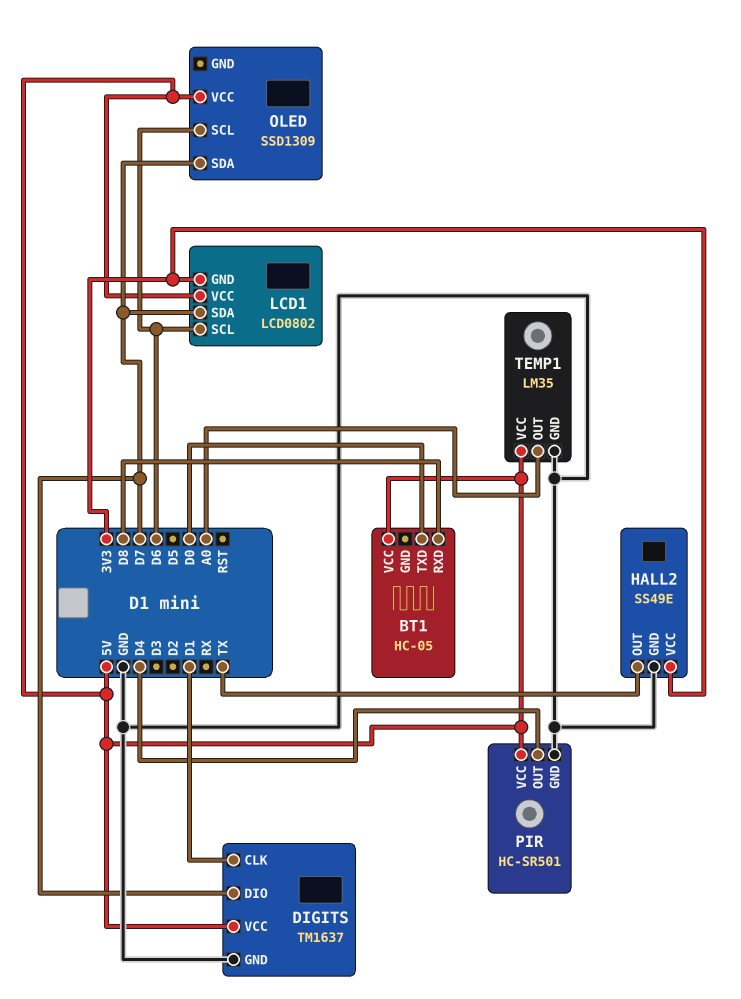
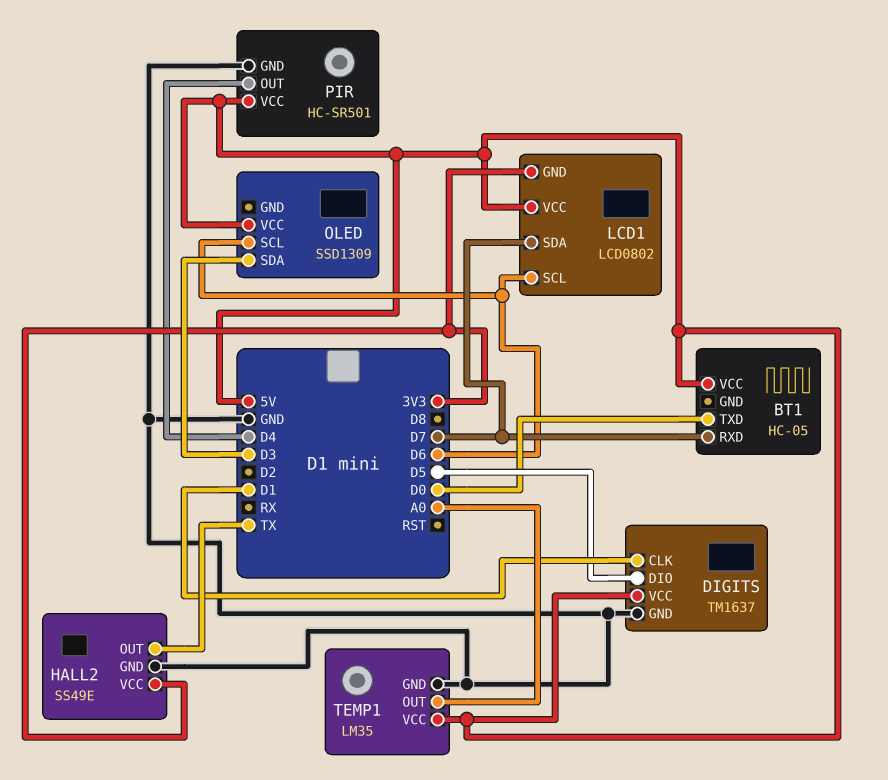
BT1 pin RXD: D8 -> D7
DIGITS pin DIO: D7 -> D5
OLED pin SDA: D7 -> D3

